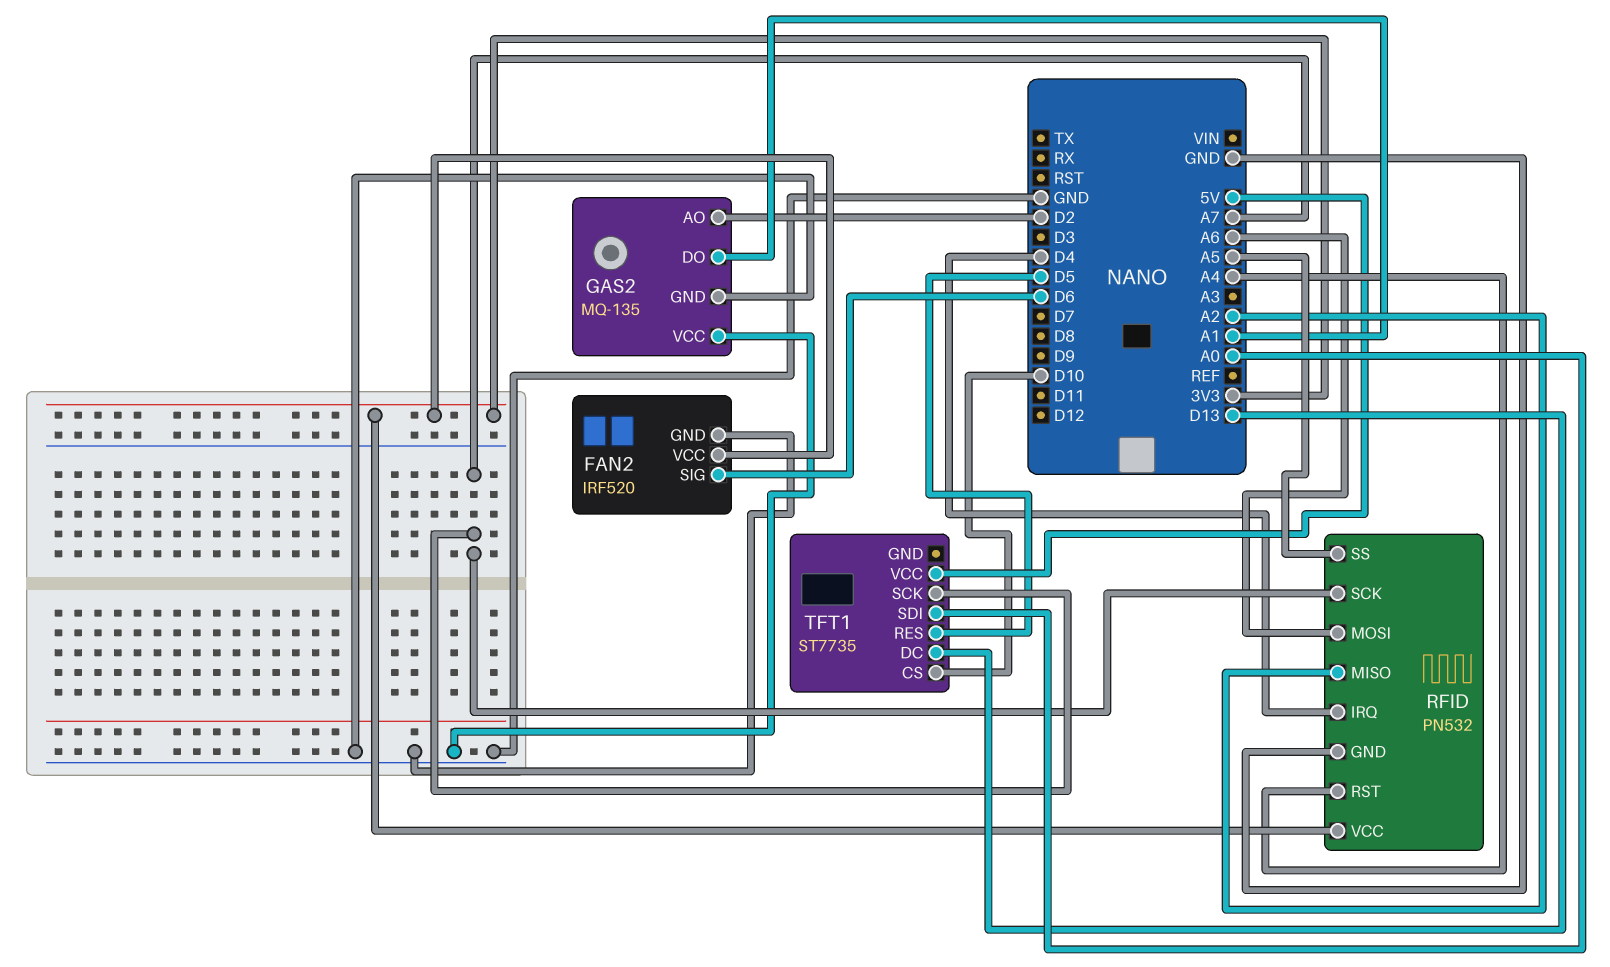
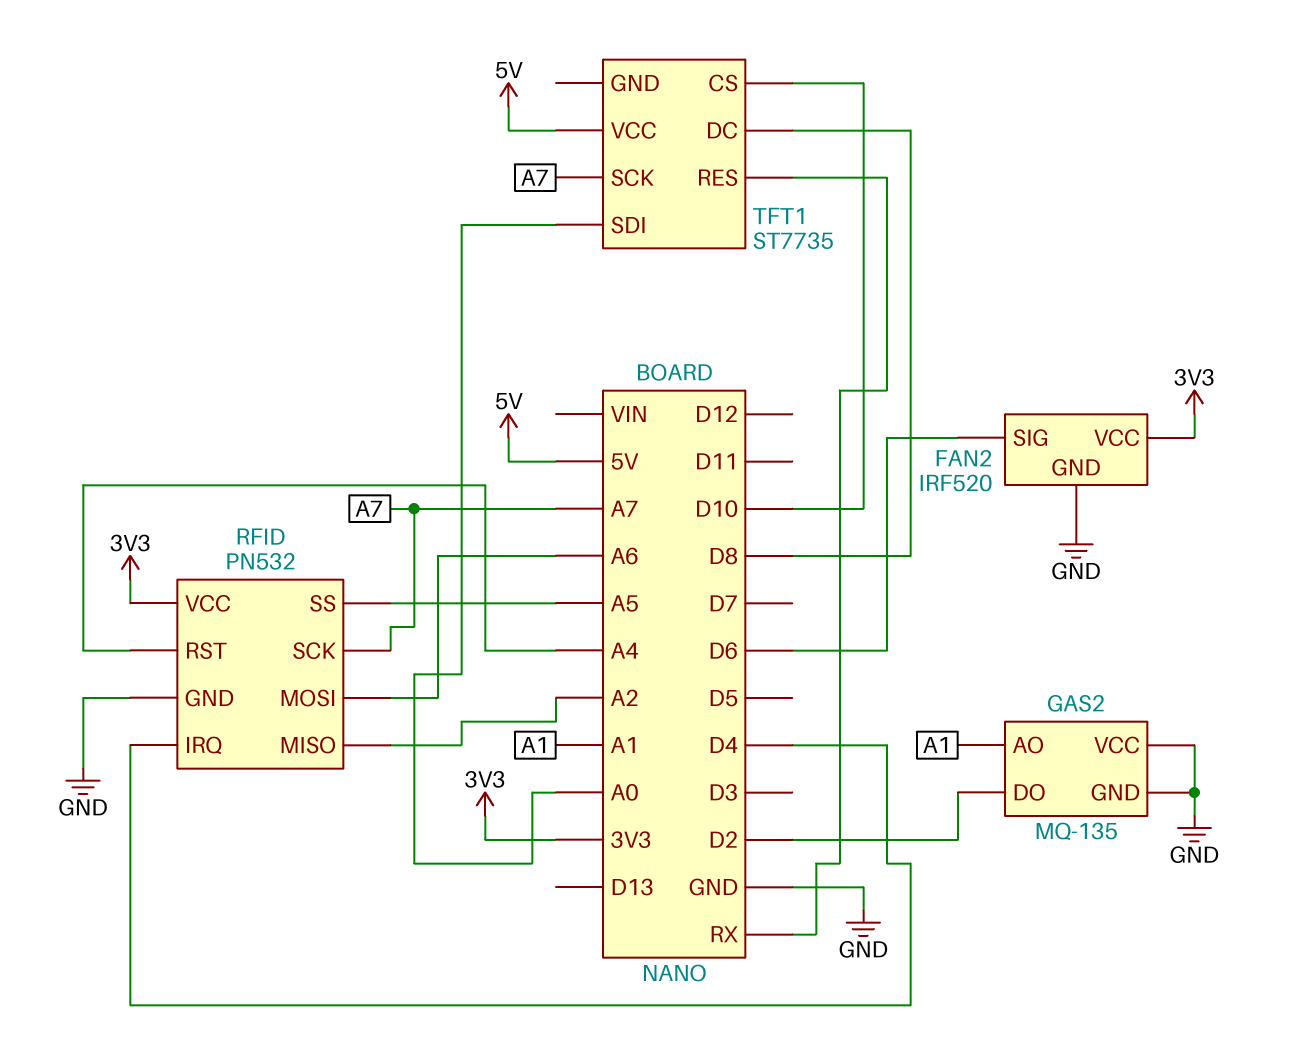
GAS2 pin AO: D2 -> A1
GAS2 pin DO: A1 -> D2
TFT1 pin DC: D13 -> D8
TFT1 pin RES: D5 -> RX

